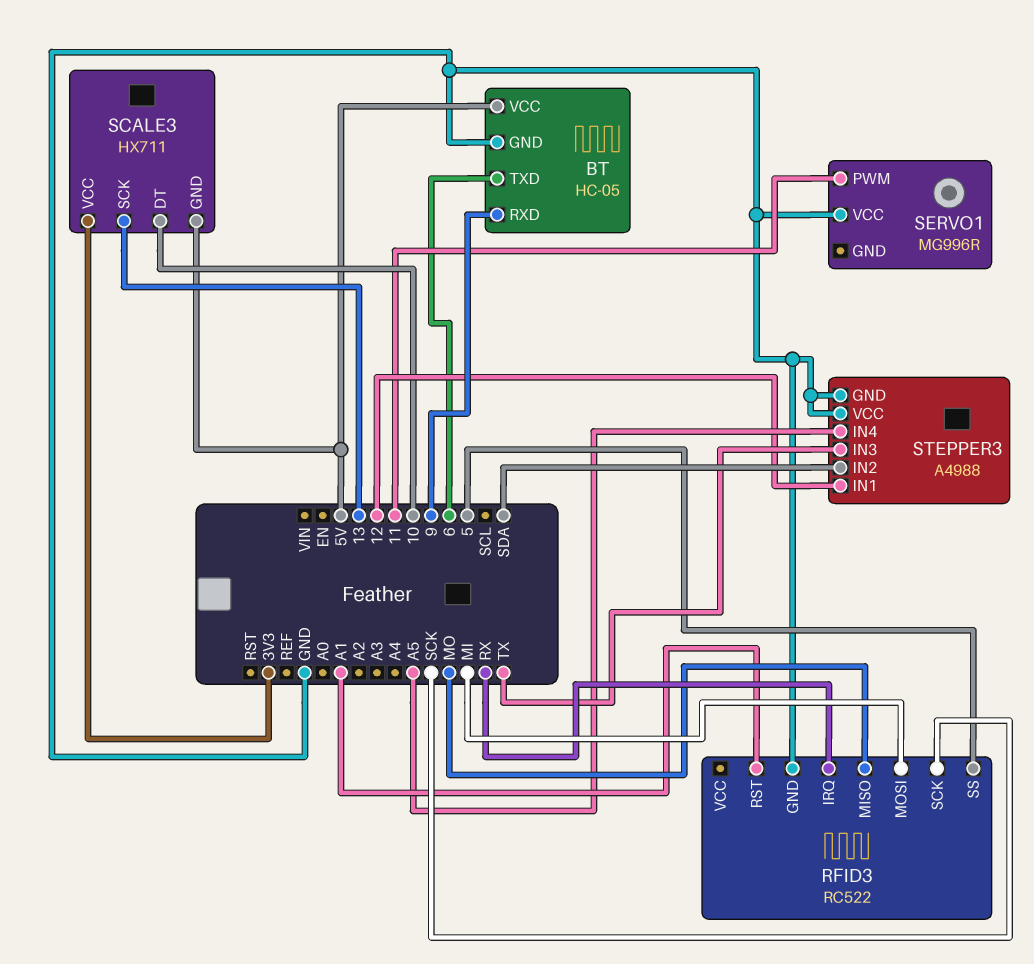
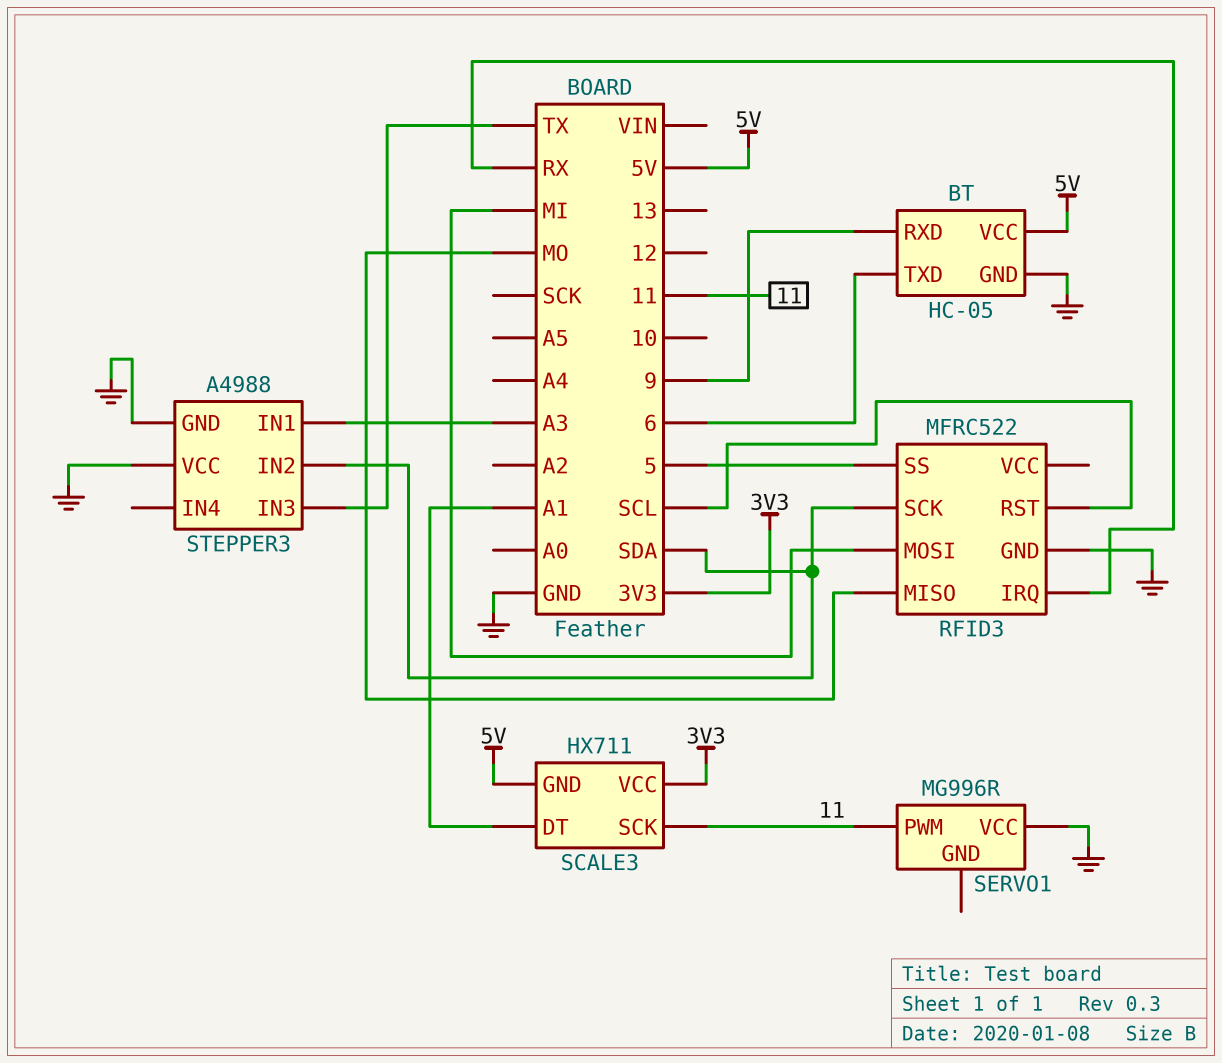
RFID3: RC522 -> MFRC522
RFID3 pin RST: A1 -> SCL
RFID3 pin SCK: SCK -> SDA
SCALE3 pin DT: 10 -> A1
SCALE3 pin SCK: 13 -> 11
STEPPER3 pin IN1: 12 -> A3
STEPPER3 pin IN4: A5 -> none

